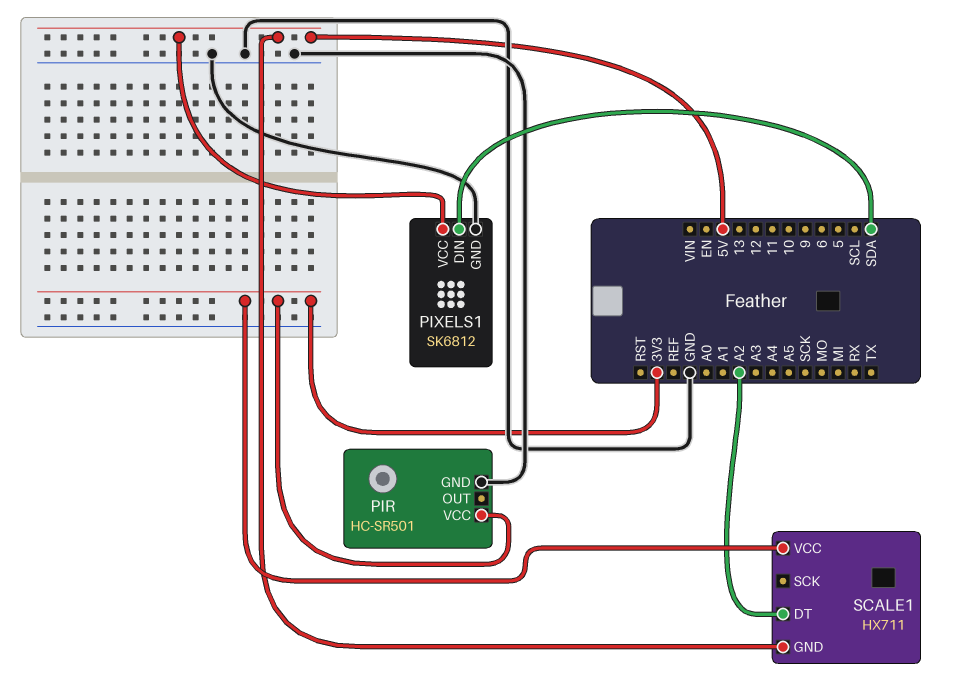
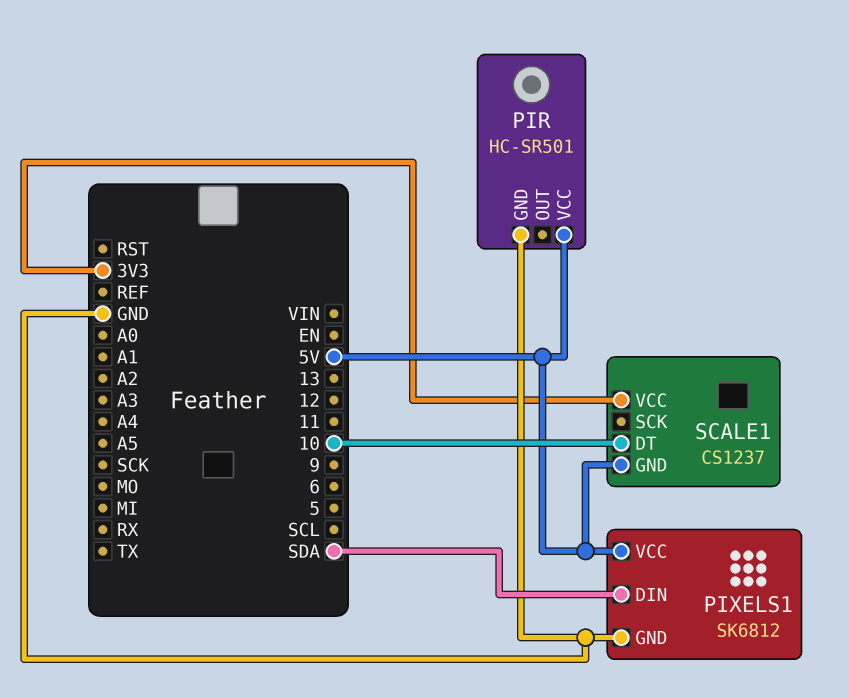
PIR pin VCC: 3V3 -> 5V
SCALE1: HX711 -> CS1237
SCALE1 pin DT: A2 -> 10

